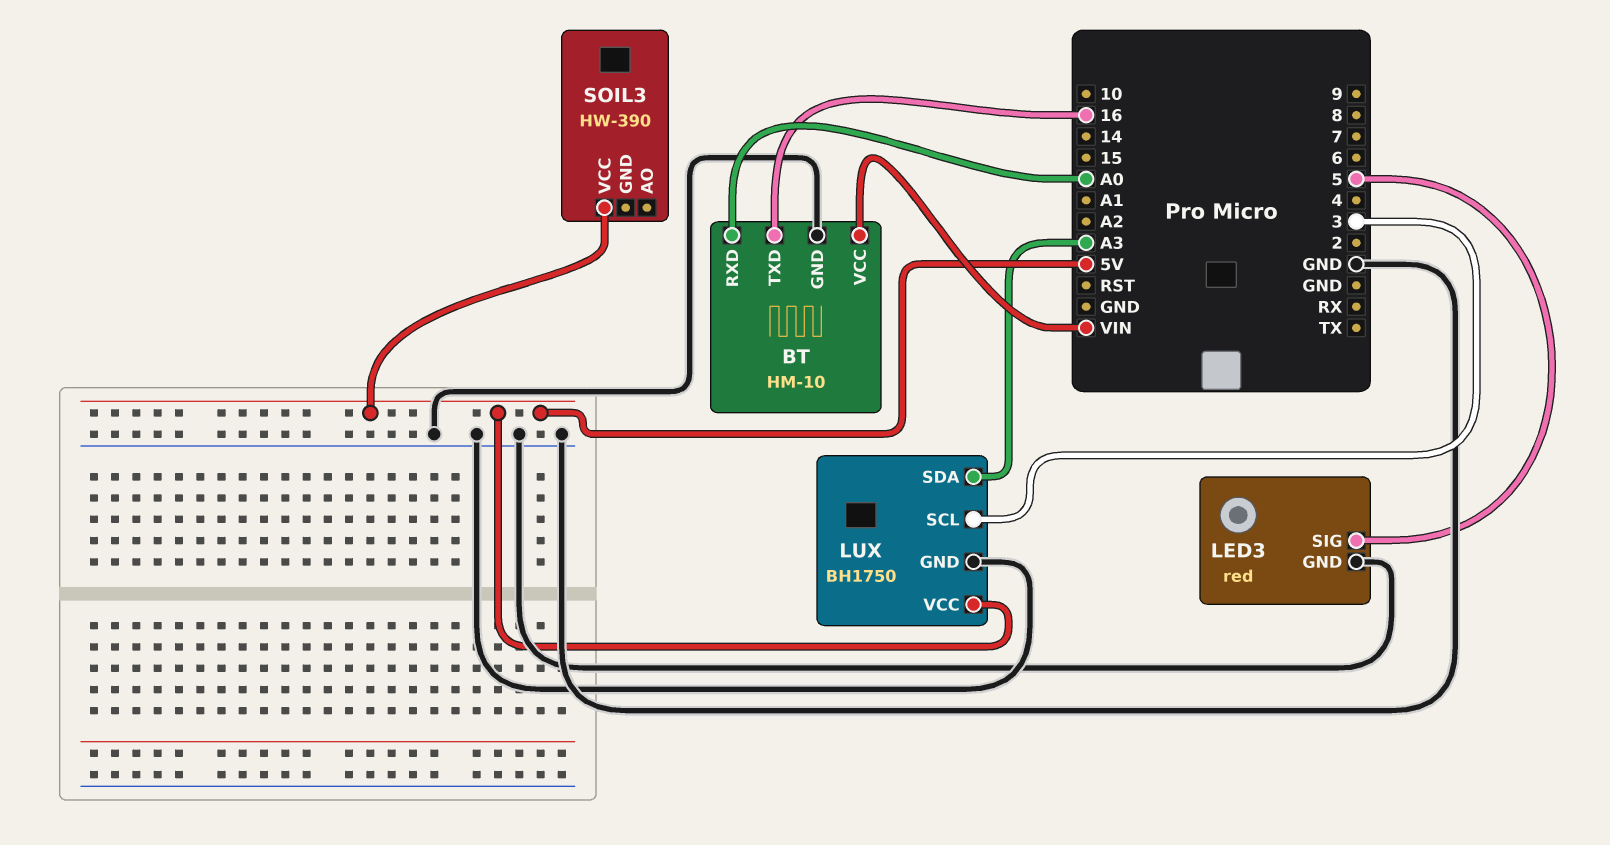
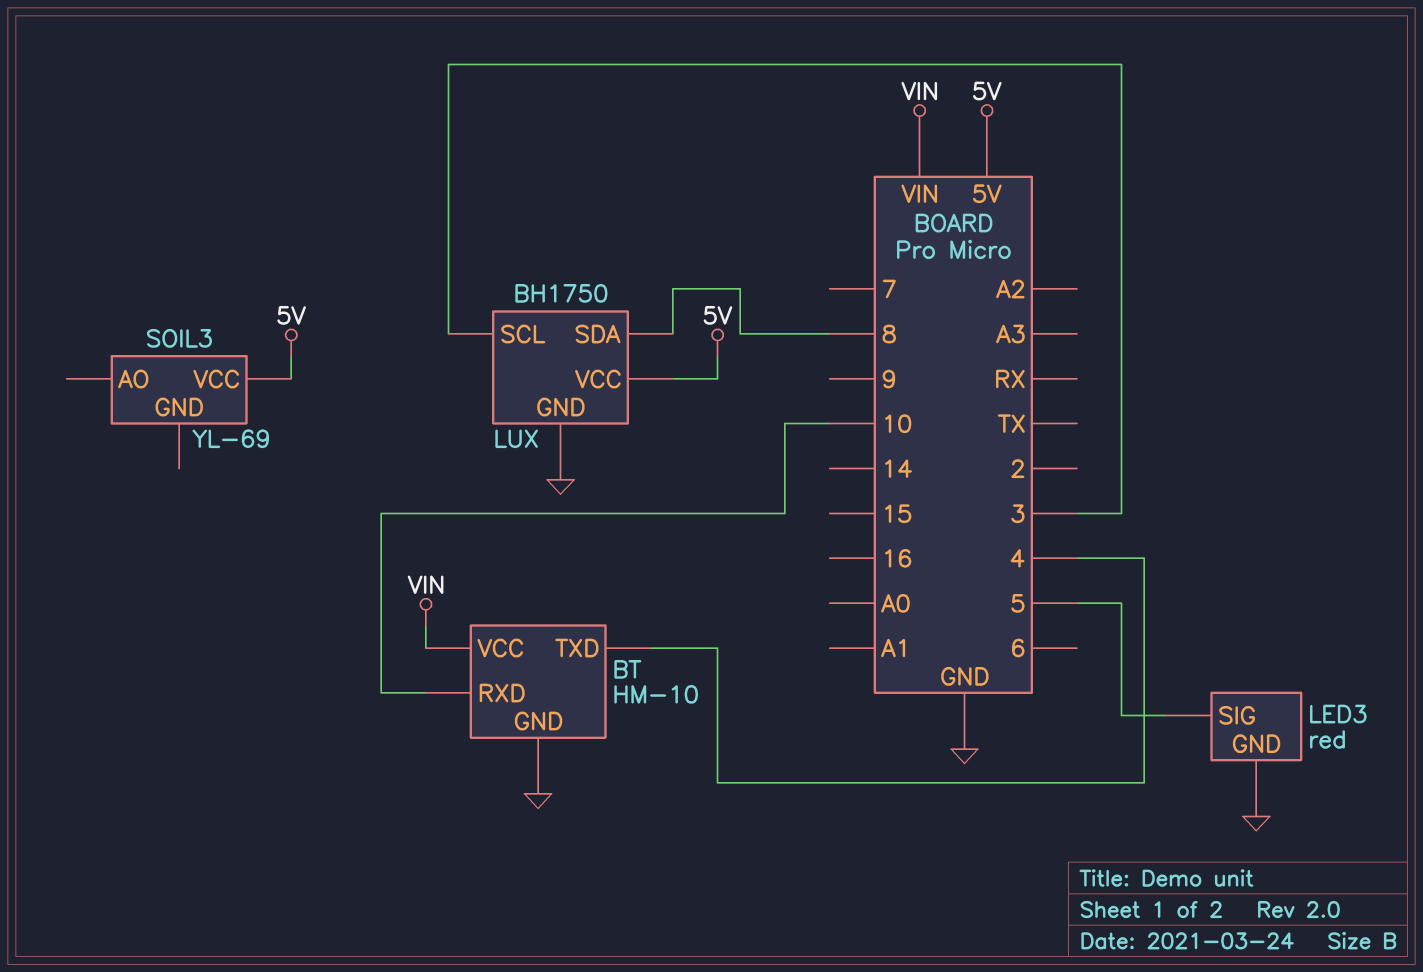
BT pin RXD: A0 -> 10
BT pin TXD: 16 -> 4
LUX pin SDA: A3 -> 8
SOIL3: HW-390 -> YL-69

